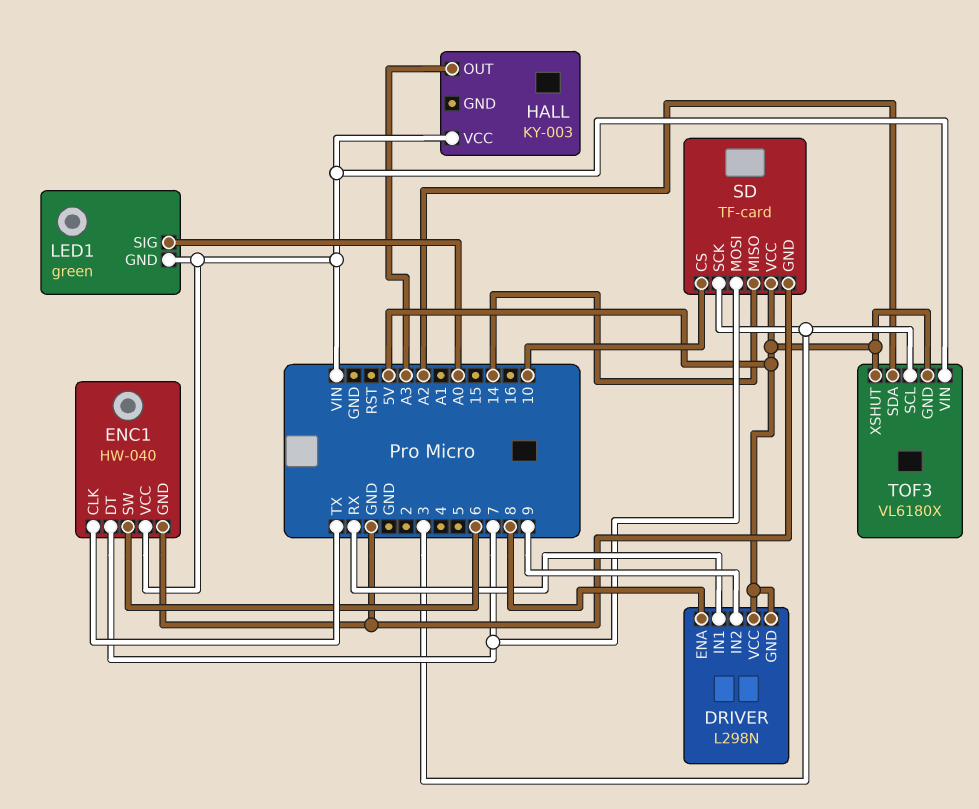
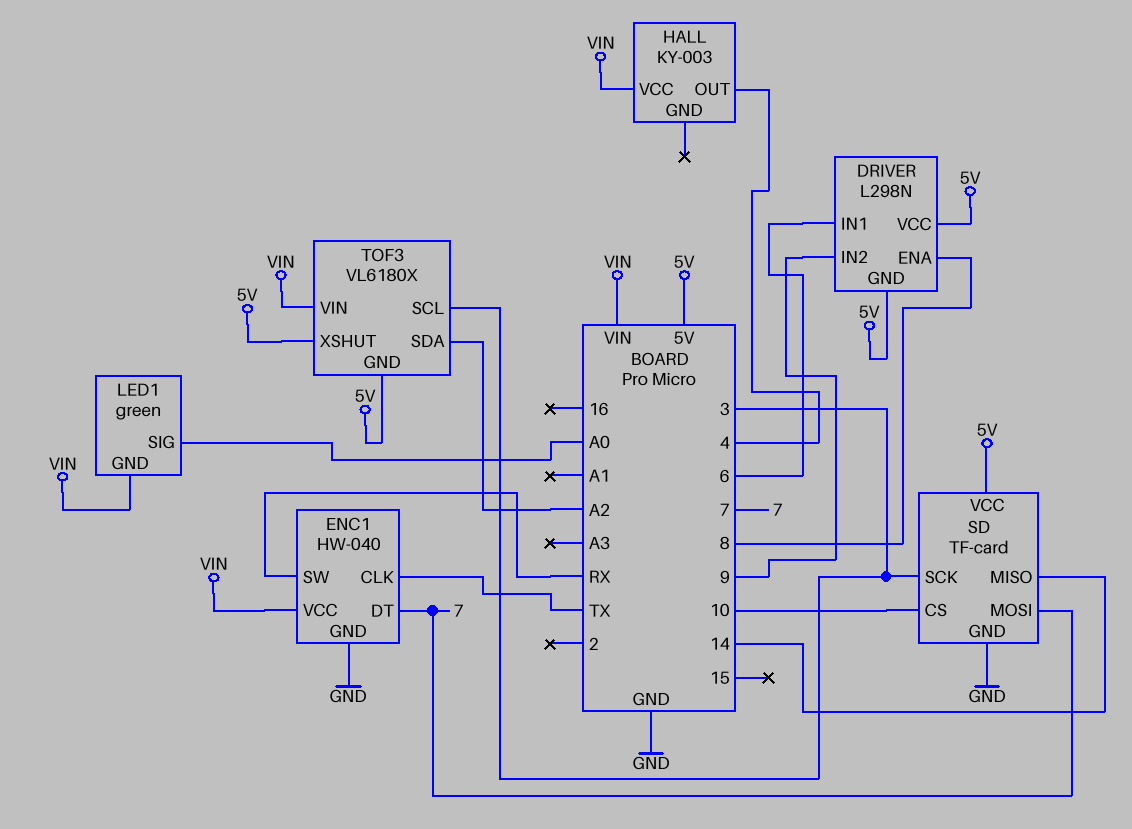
DRIVER pin IN1: RX -> 6
ENC1 pin SW: 6 -> RX
HALL pin OUT: A3 -> 4

